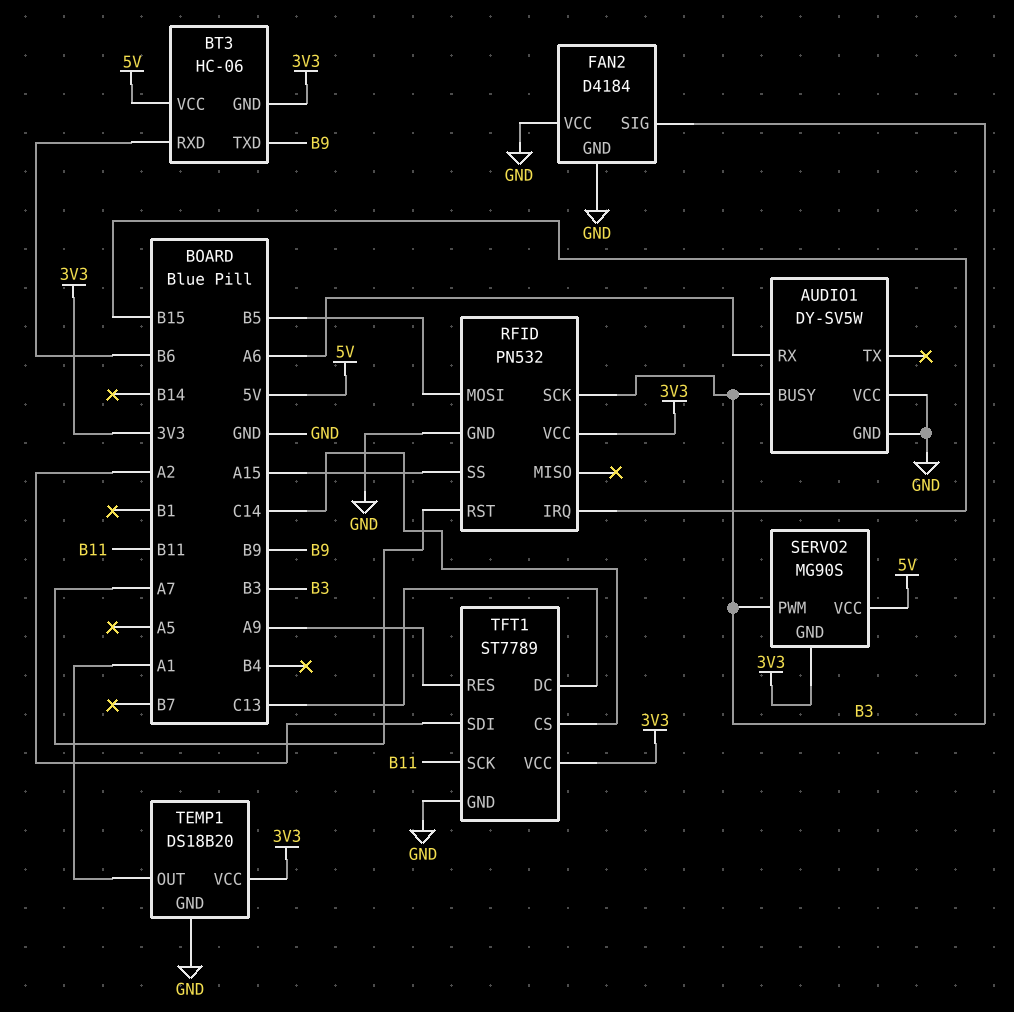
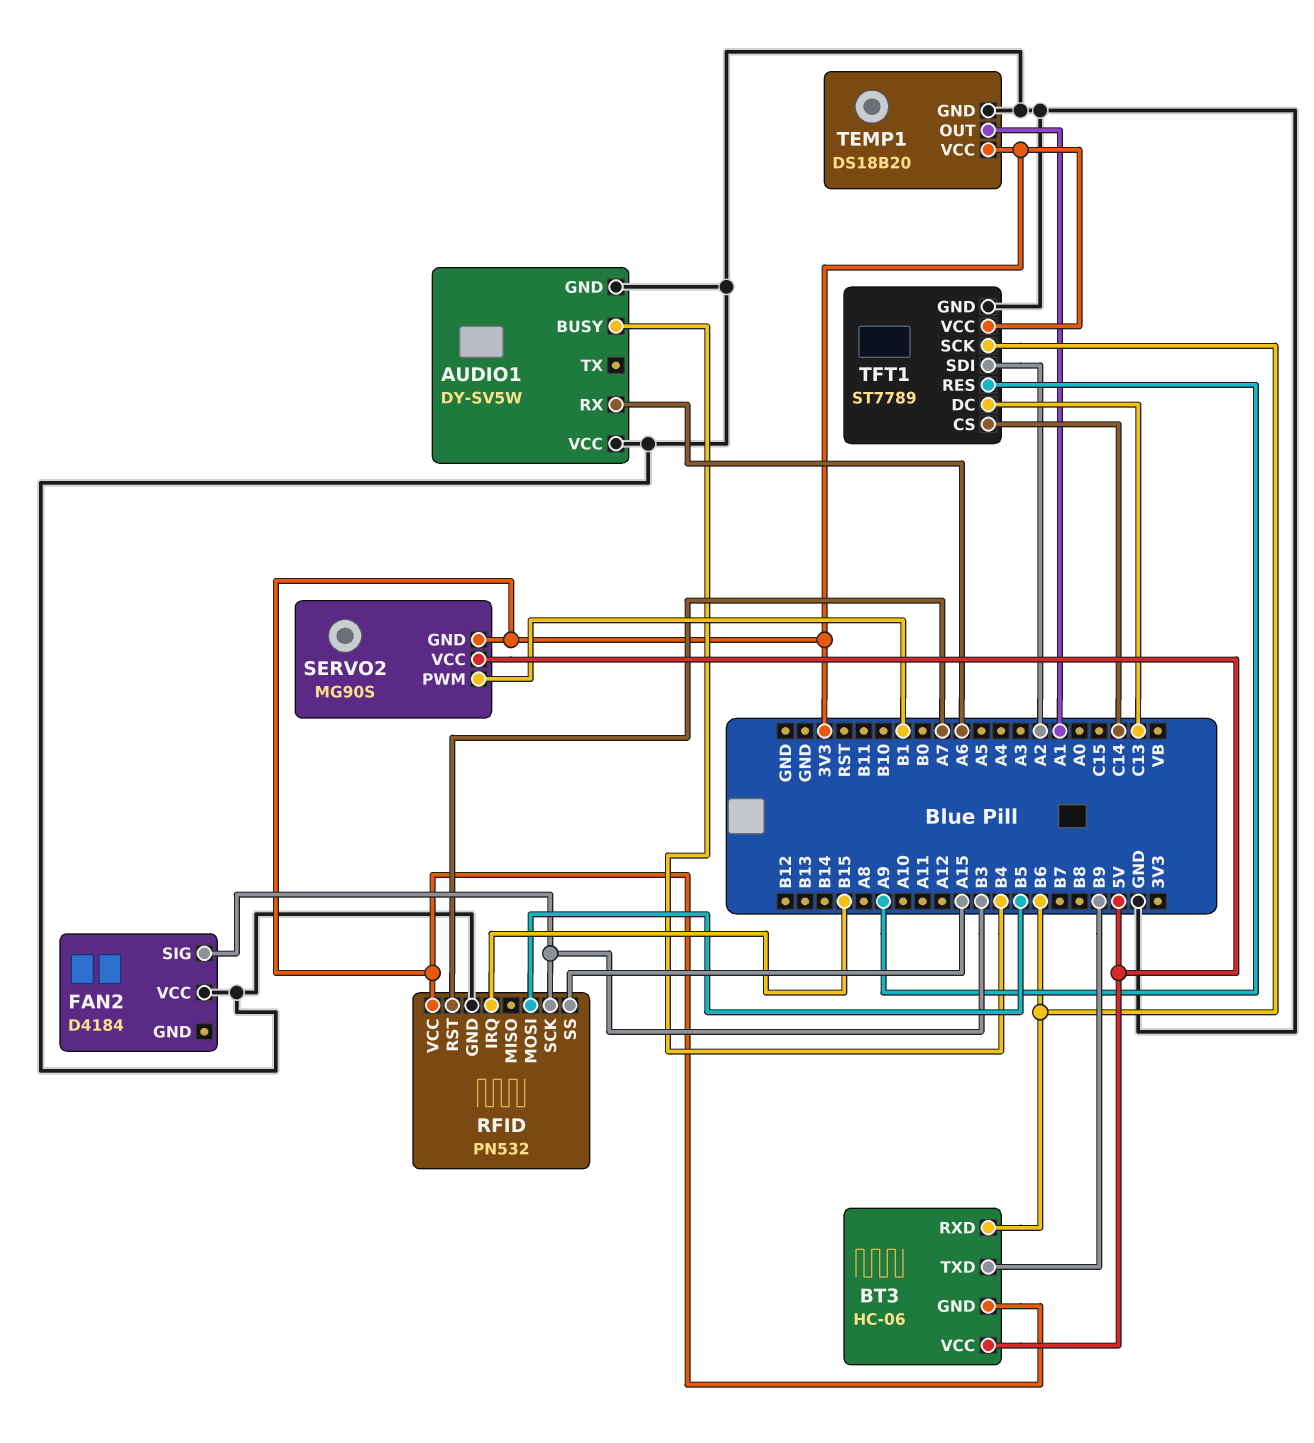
AUDIO1 pin BUSY: B3 -> B4
FAN2 pin GND: GND -> none
SERVO2 pin PWM: B3 -> B1
TFT1 pin SCK: B11 -> B6

